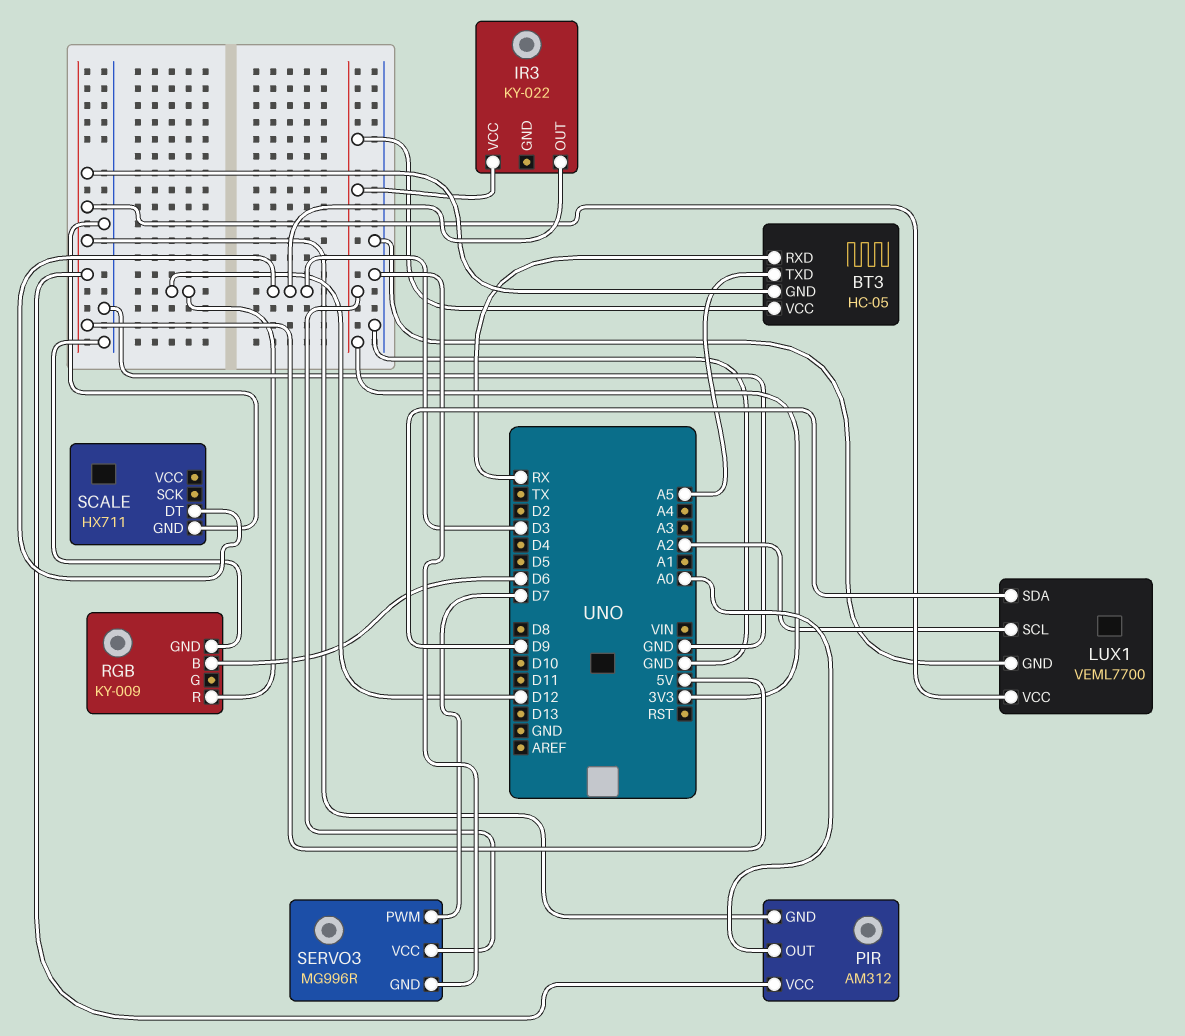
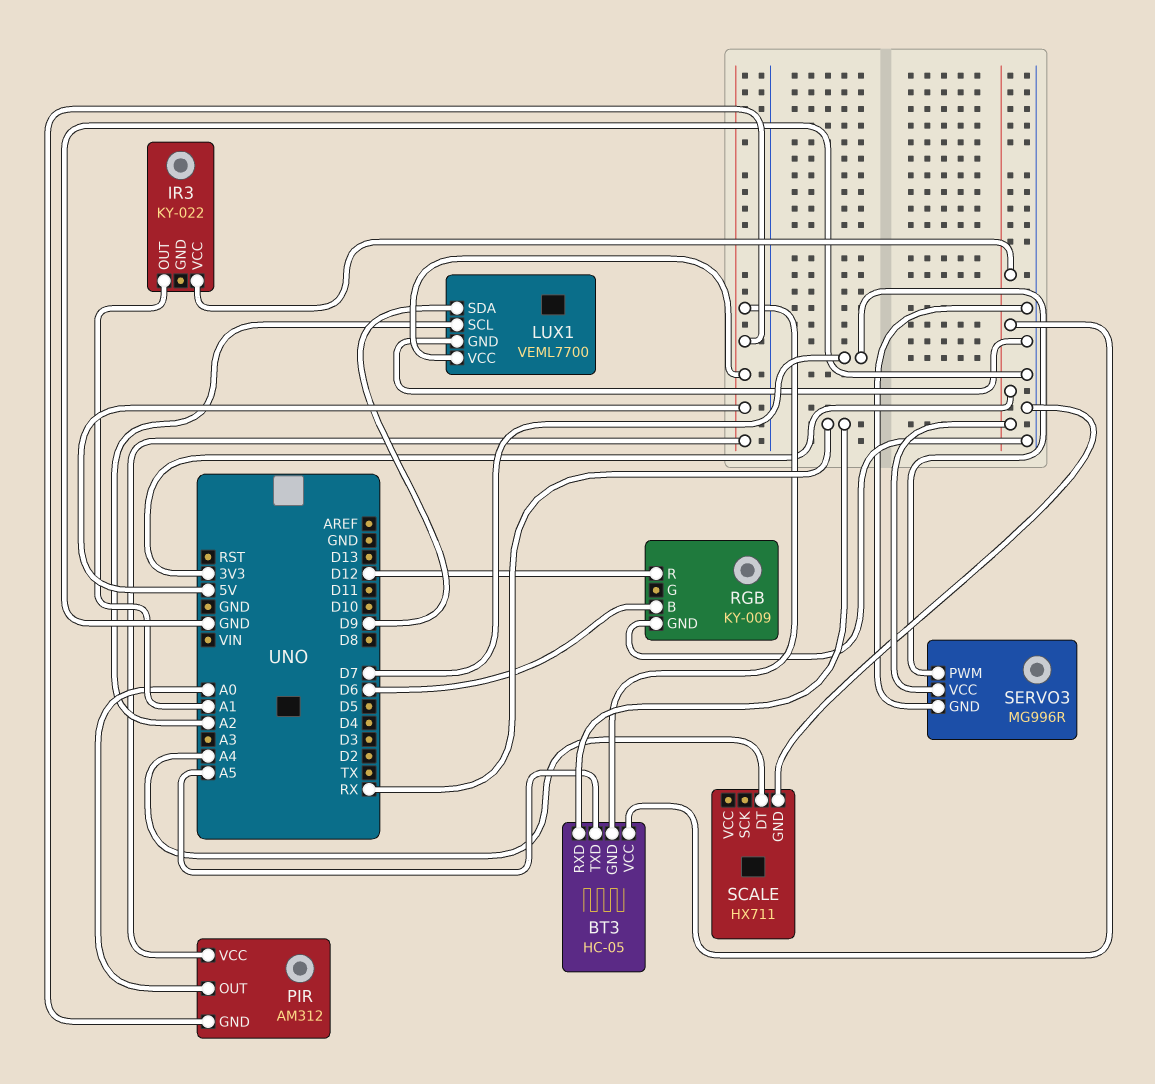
IR3 pin OUT: D3 -> A1
SCALE pin DT: D3 -> A4

